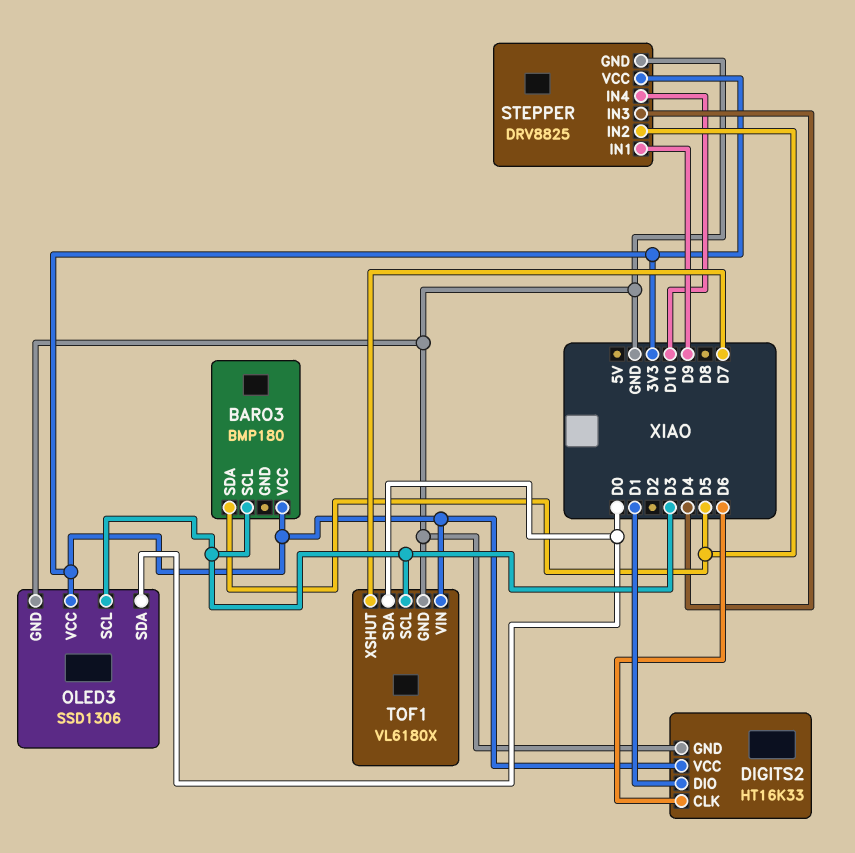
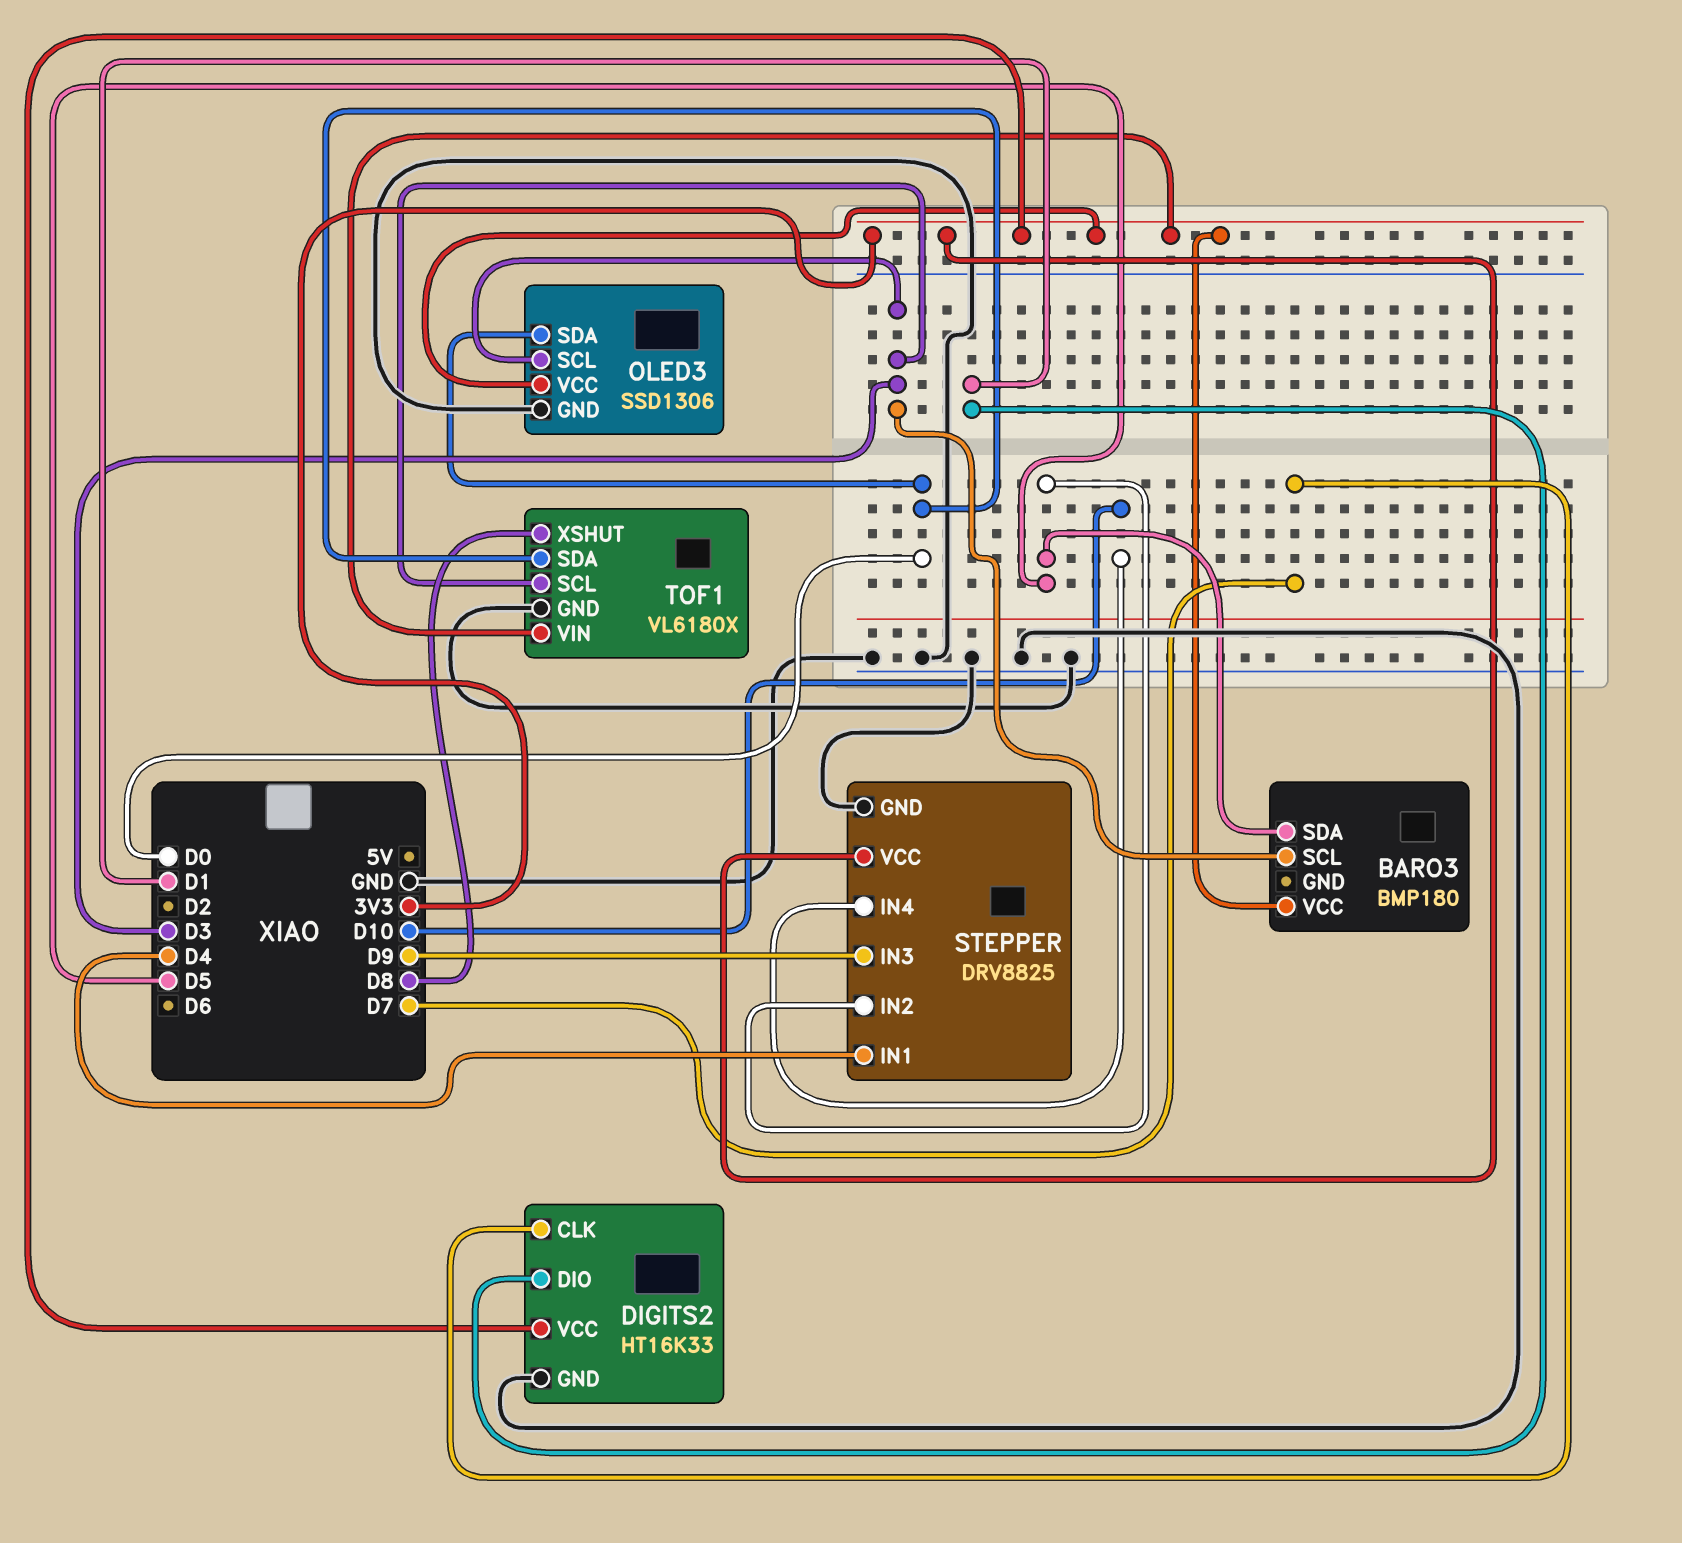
DIGITS2 pin CLK: D6 -> D7
STEPPER pin IN1: D9 -> D4
STEPPER pin IN3: D4 -> D9
TOF1 pin XSHUT: D7 -> D8

